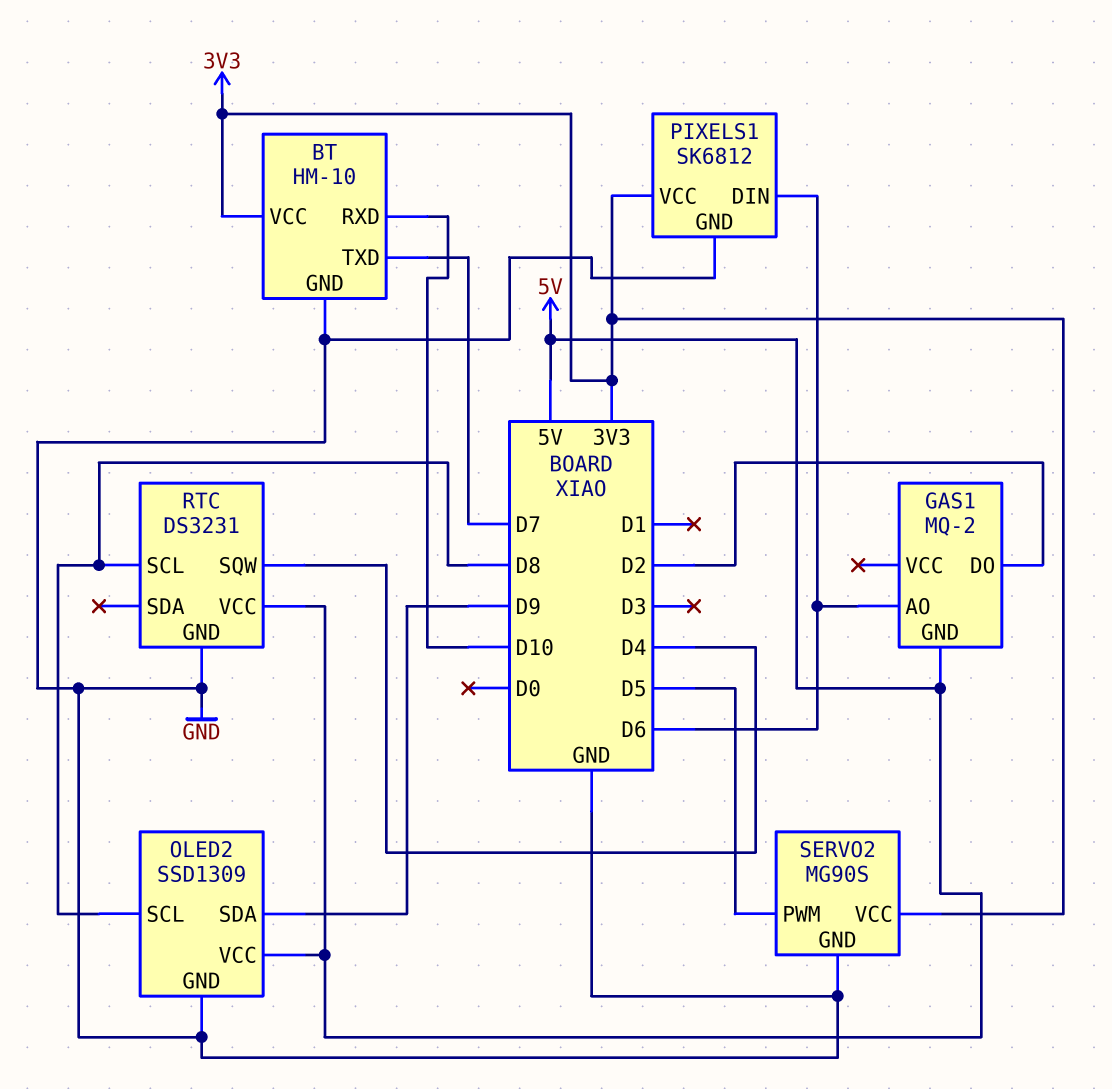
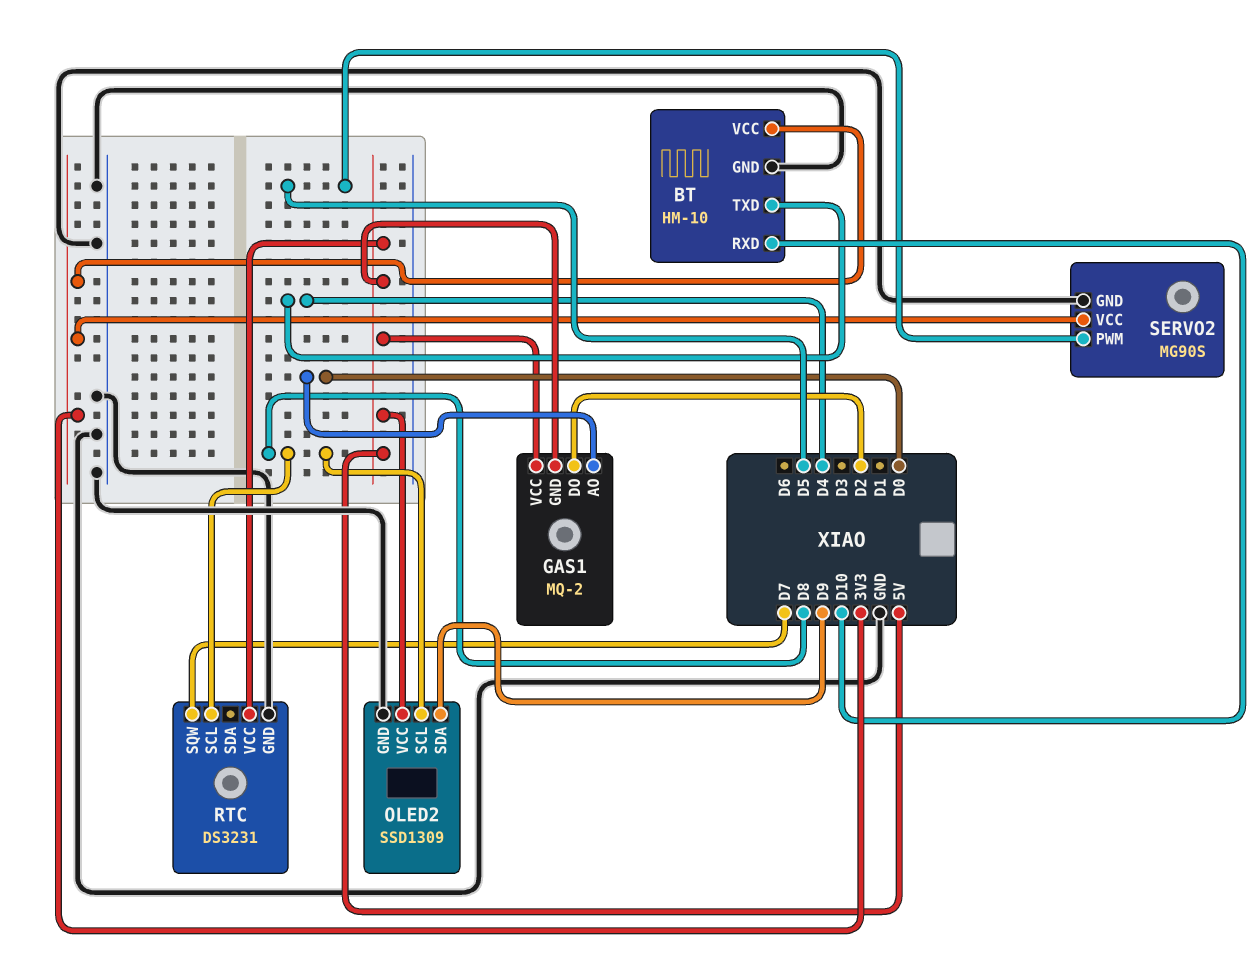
BT pin TXD: D7 -> D4
GAS1 pin AO: D6 -> D0
GAS1 pin VCC: none -> 5V
PIXELS1: SK6812 -> none
PIXELS1 pin DIN: D6 -> none
PIXELS1 pin GND: GND -> none
PIXELS1 pin VCC: 3V3 -> none
RTC pin SQW: D4 -> D7

